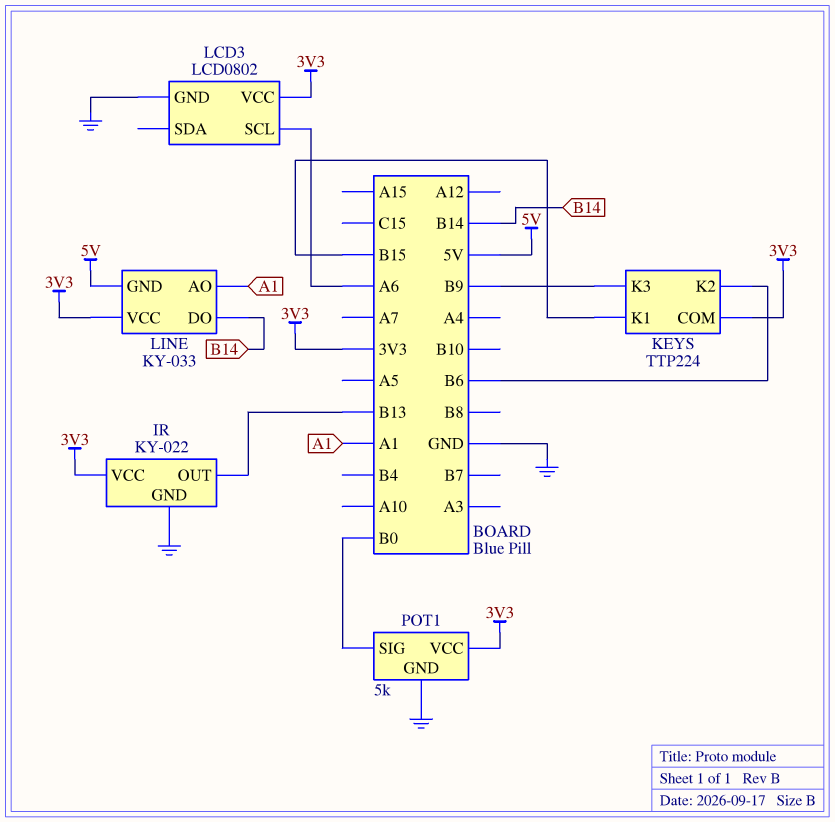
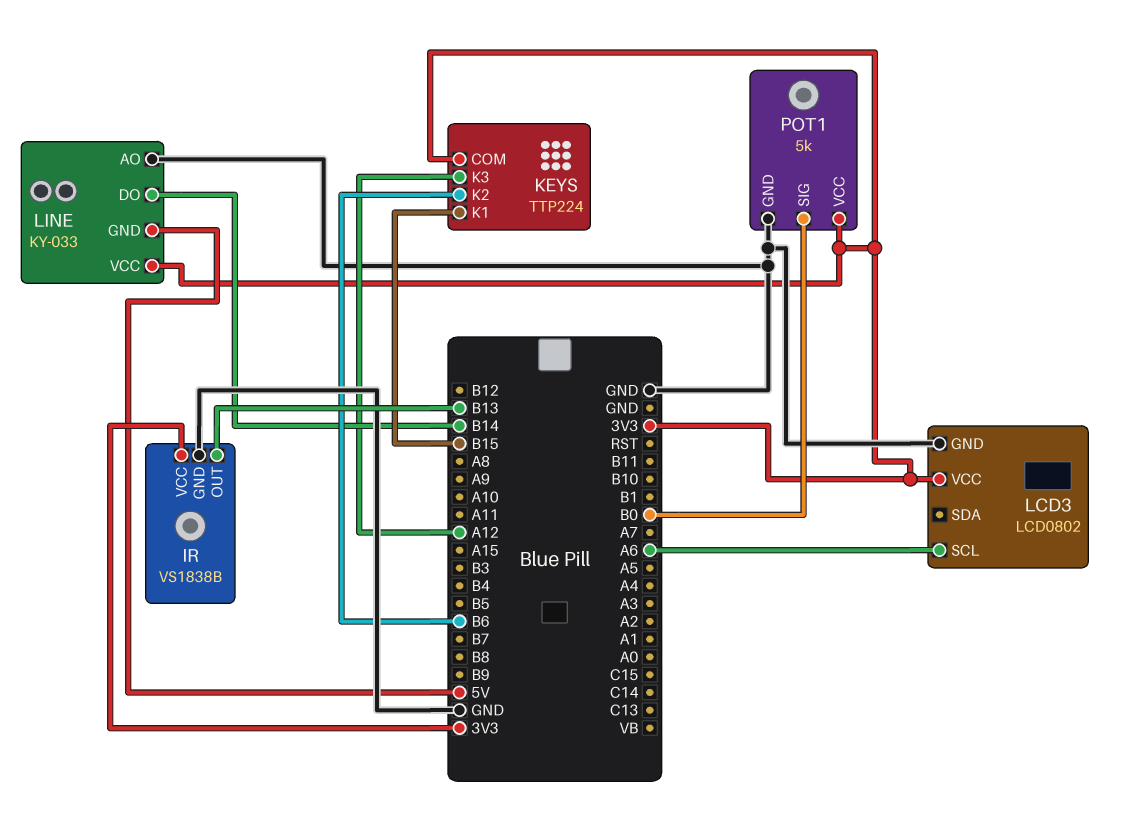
IR: KY-022 -> VS1838B
KEYS pin K3: B9 -> A12
LINE pin AO: A1 -> GND

